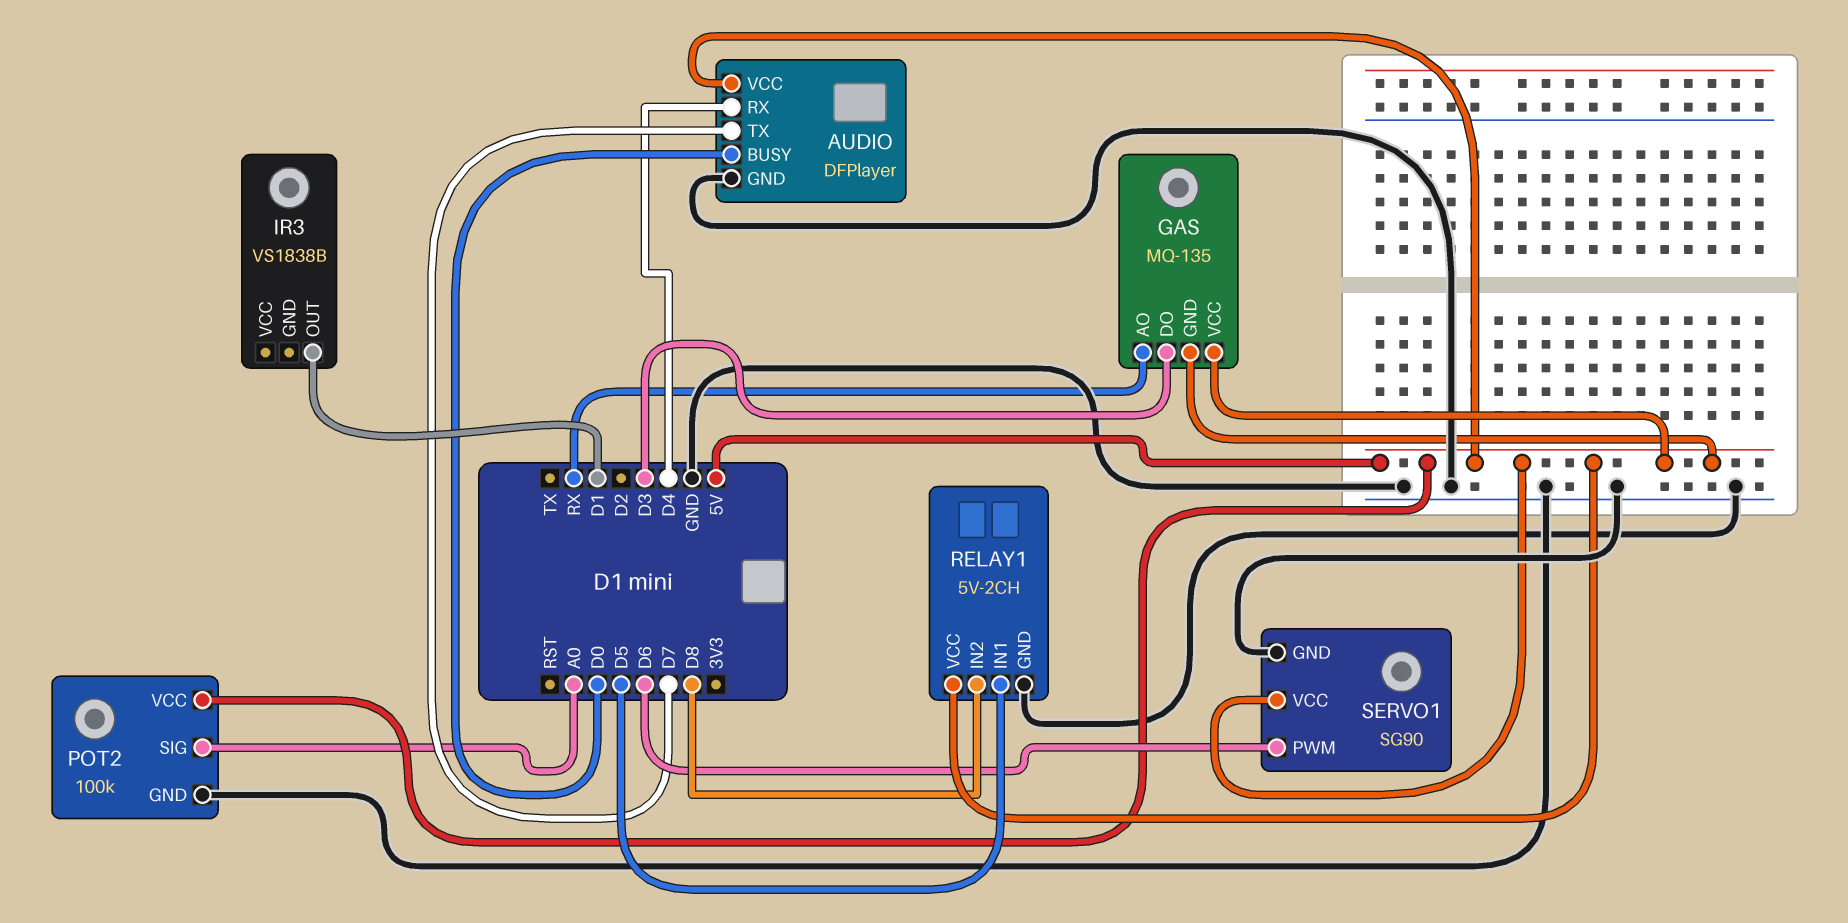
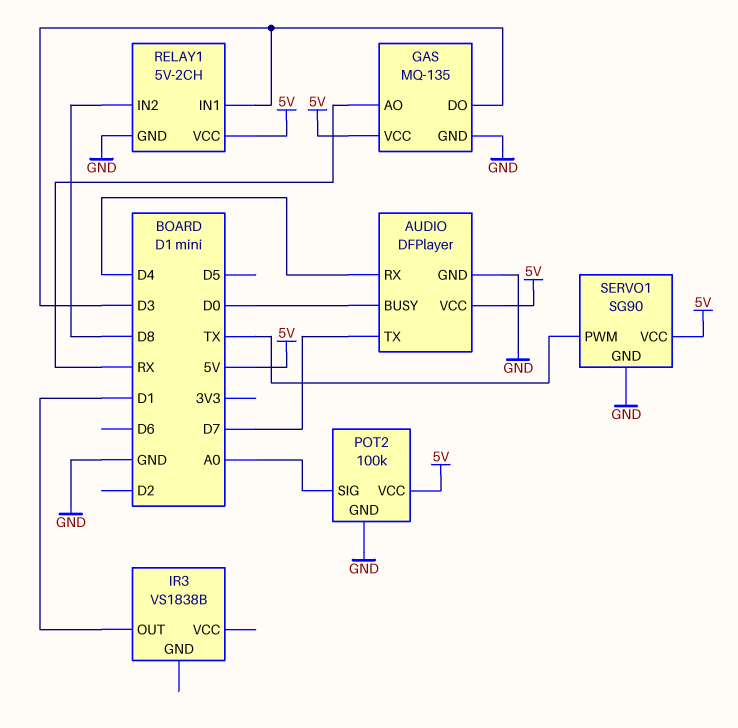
GAS pin GND: 5V -> GND
RELAY1 pin IN1: D5 -> D3
SERVO1 pin PWM: D6 -> TX

